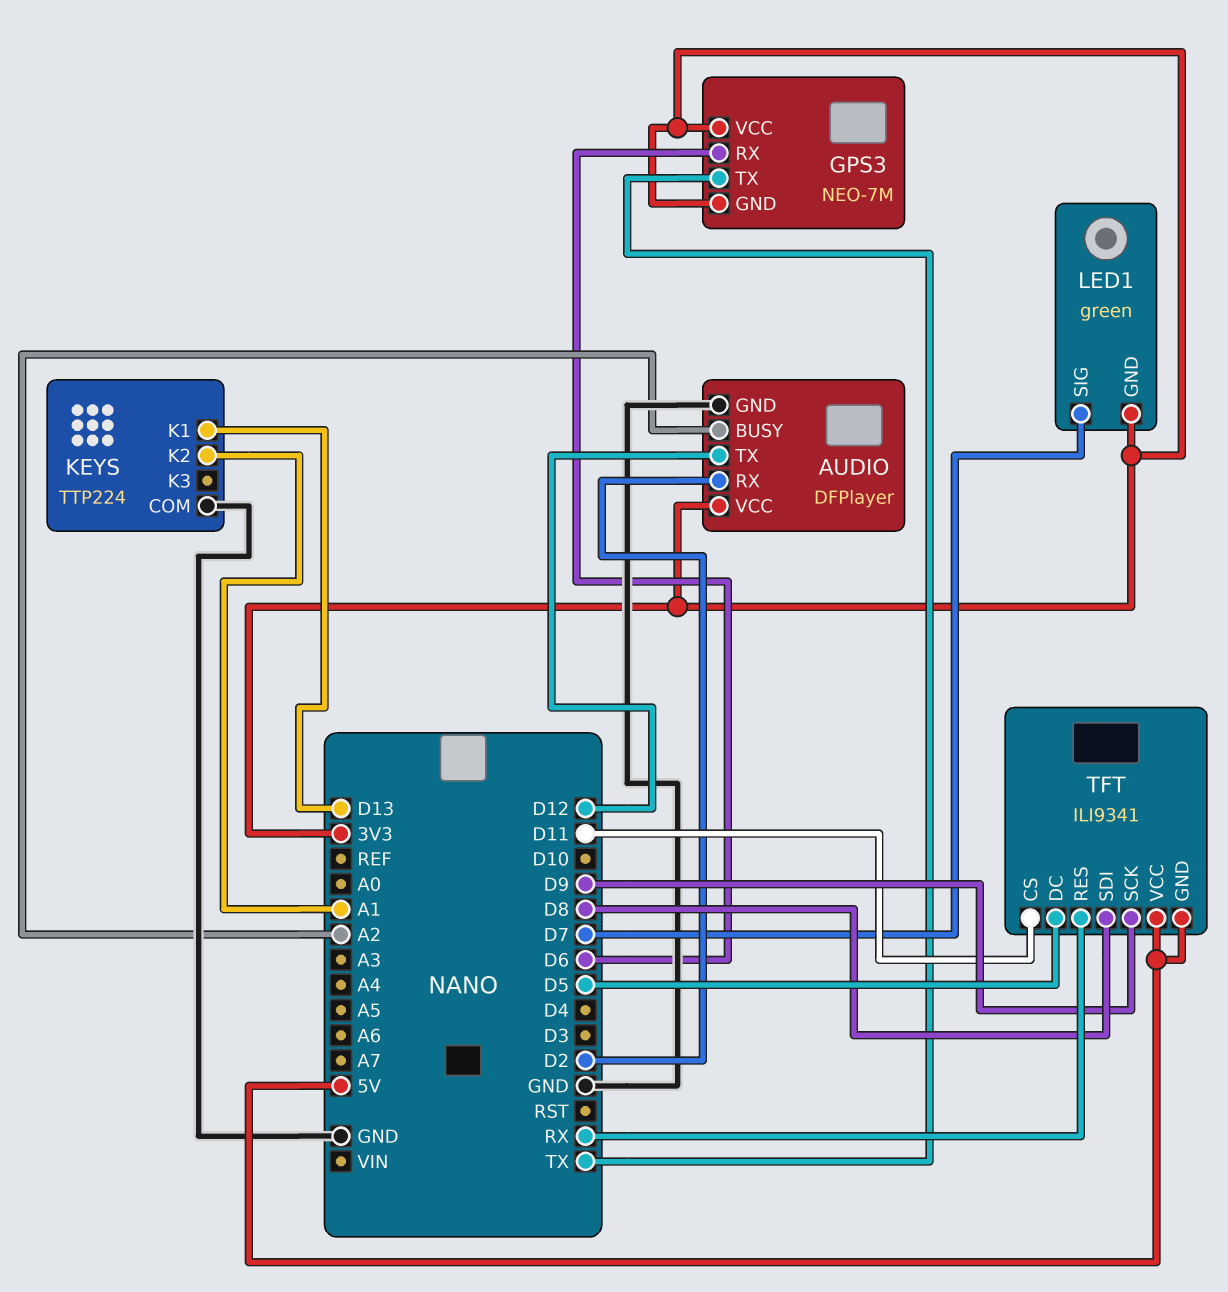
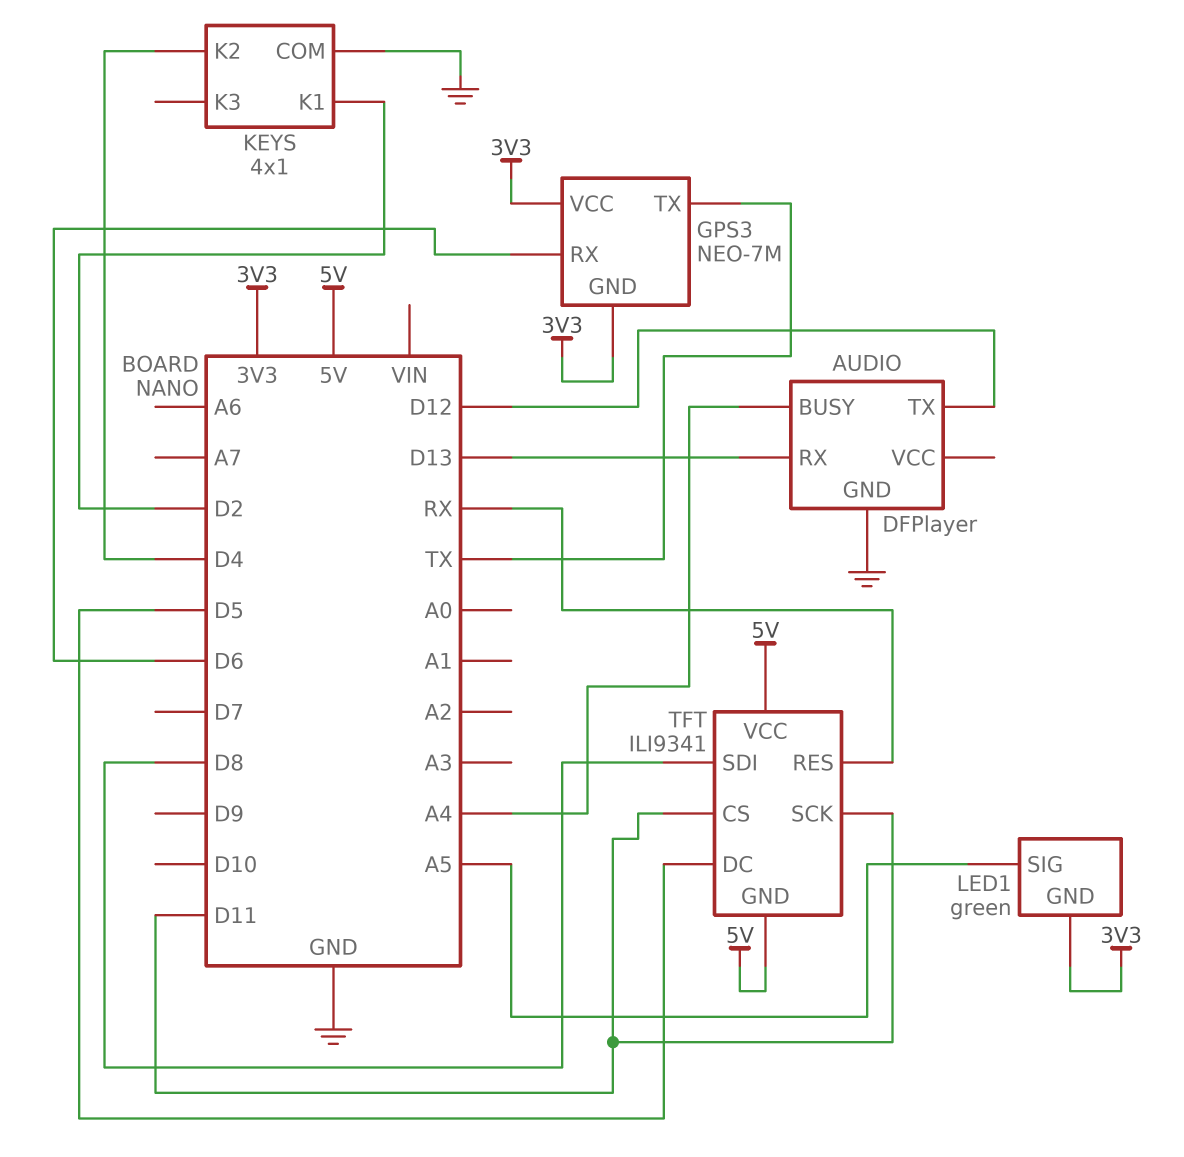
AUDIO pin BUSY: A2 -> A4
AUDIO pin RX: D2 -> D13
AUDIO pin VCC: 3V3 -> none
KEYS: TTP224 -> 4x1
KEYS pin K1: D13 -> D2
KEYS pin K2: A1 -> D4
LED1 pin SIG: D7 -> A5
TFT pin SCK: D9 -> D11

